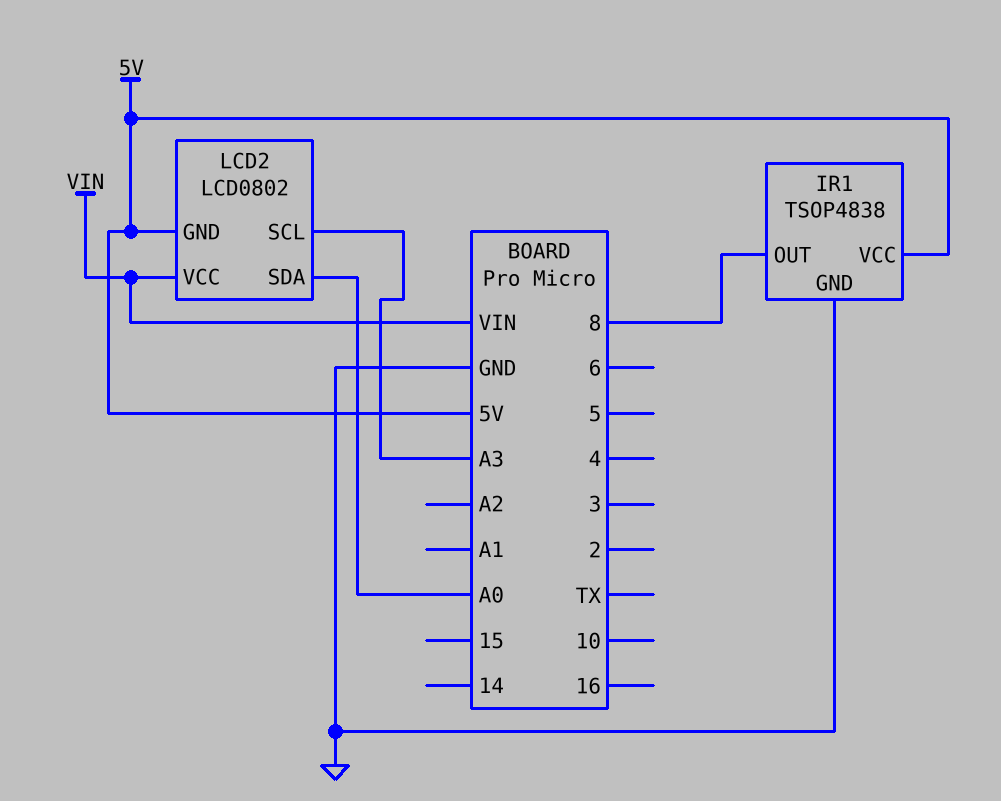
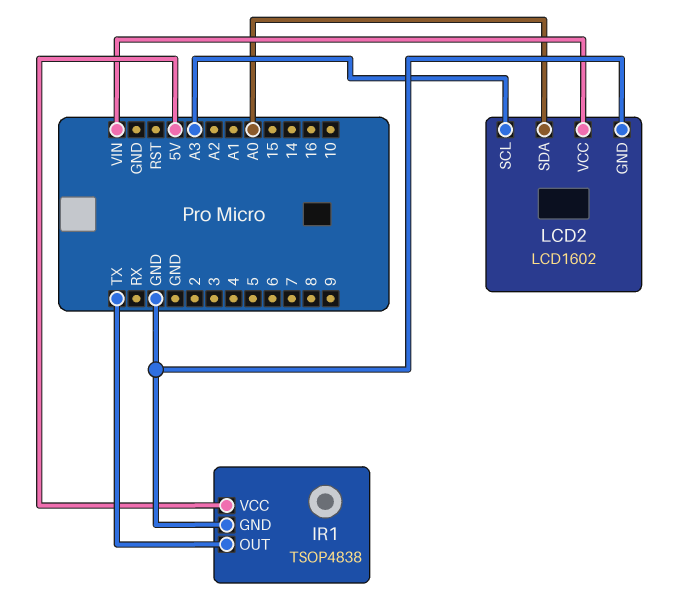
IR1 pin OUT: 8 -> TX
LCD2: LCD0802 -> LCD1602
LCD2 pin GND: 5V -> GND

